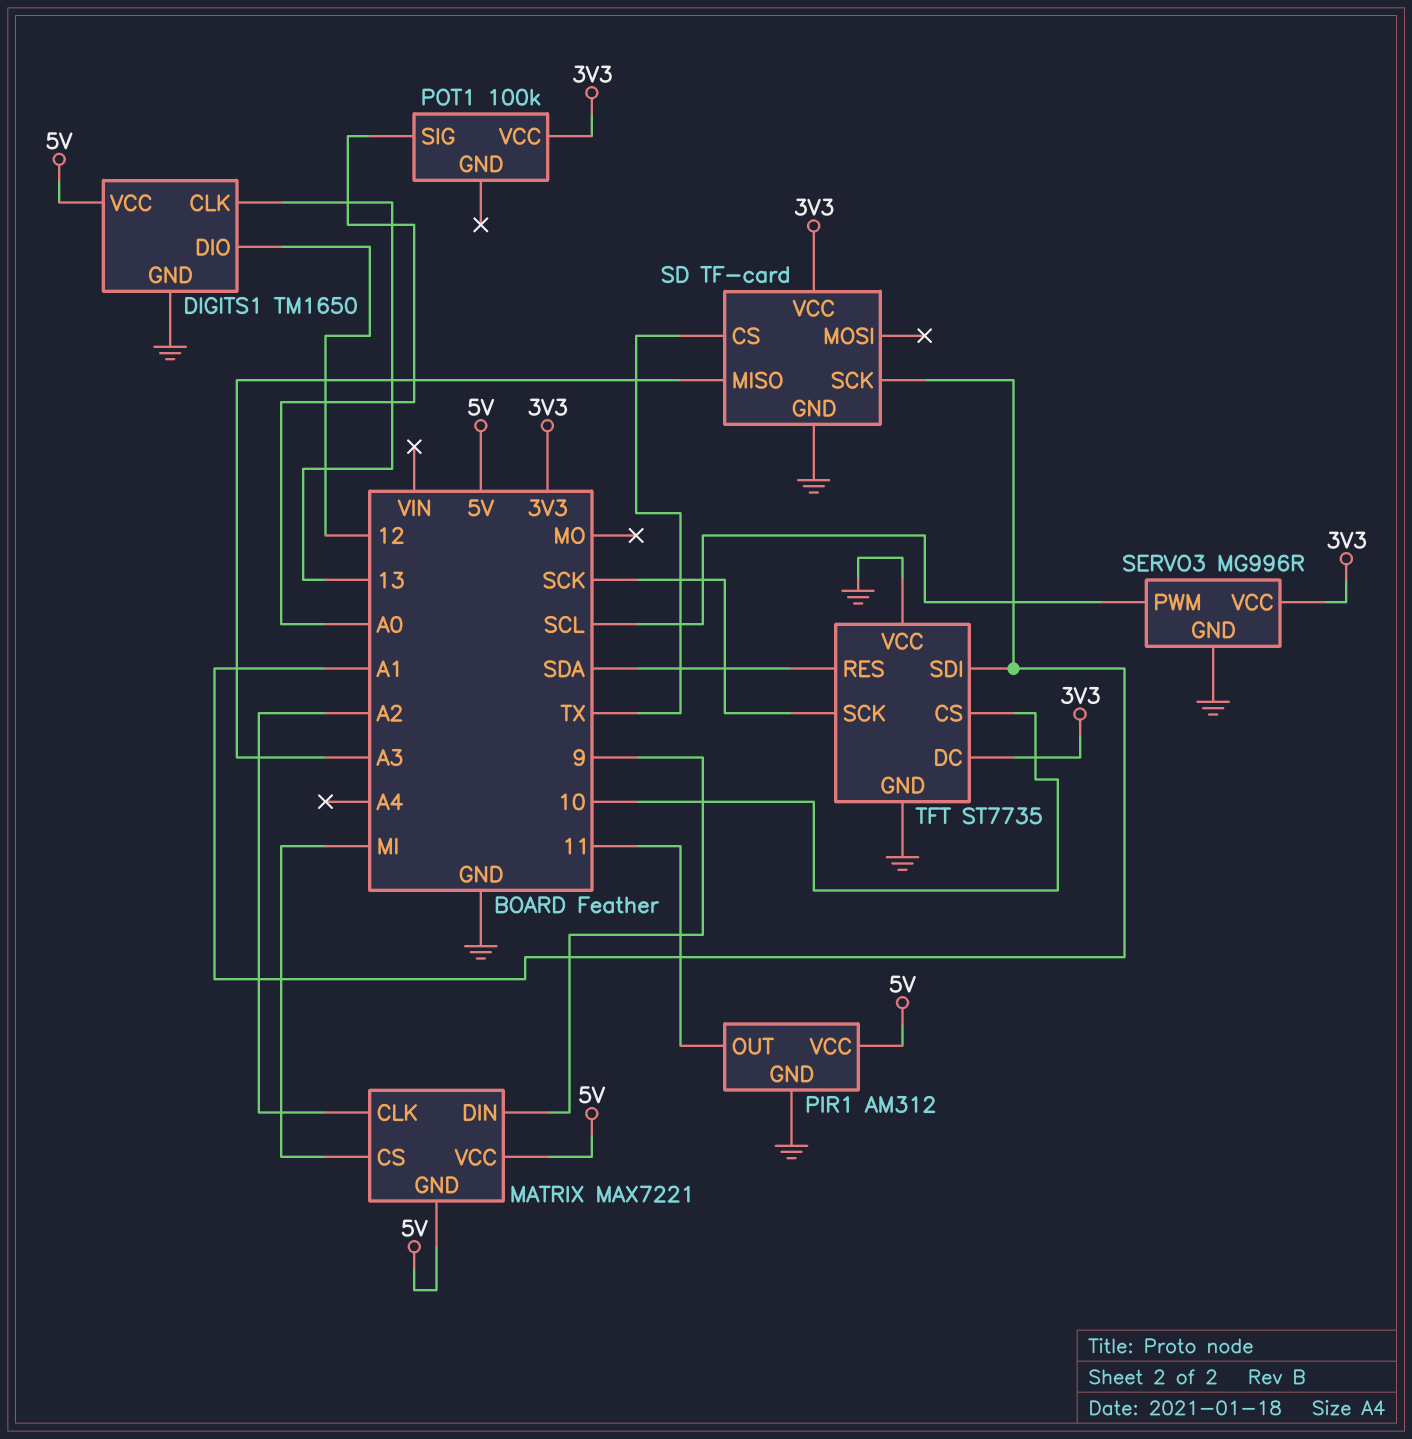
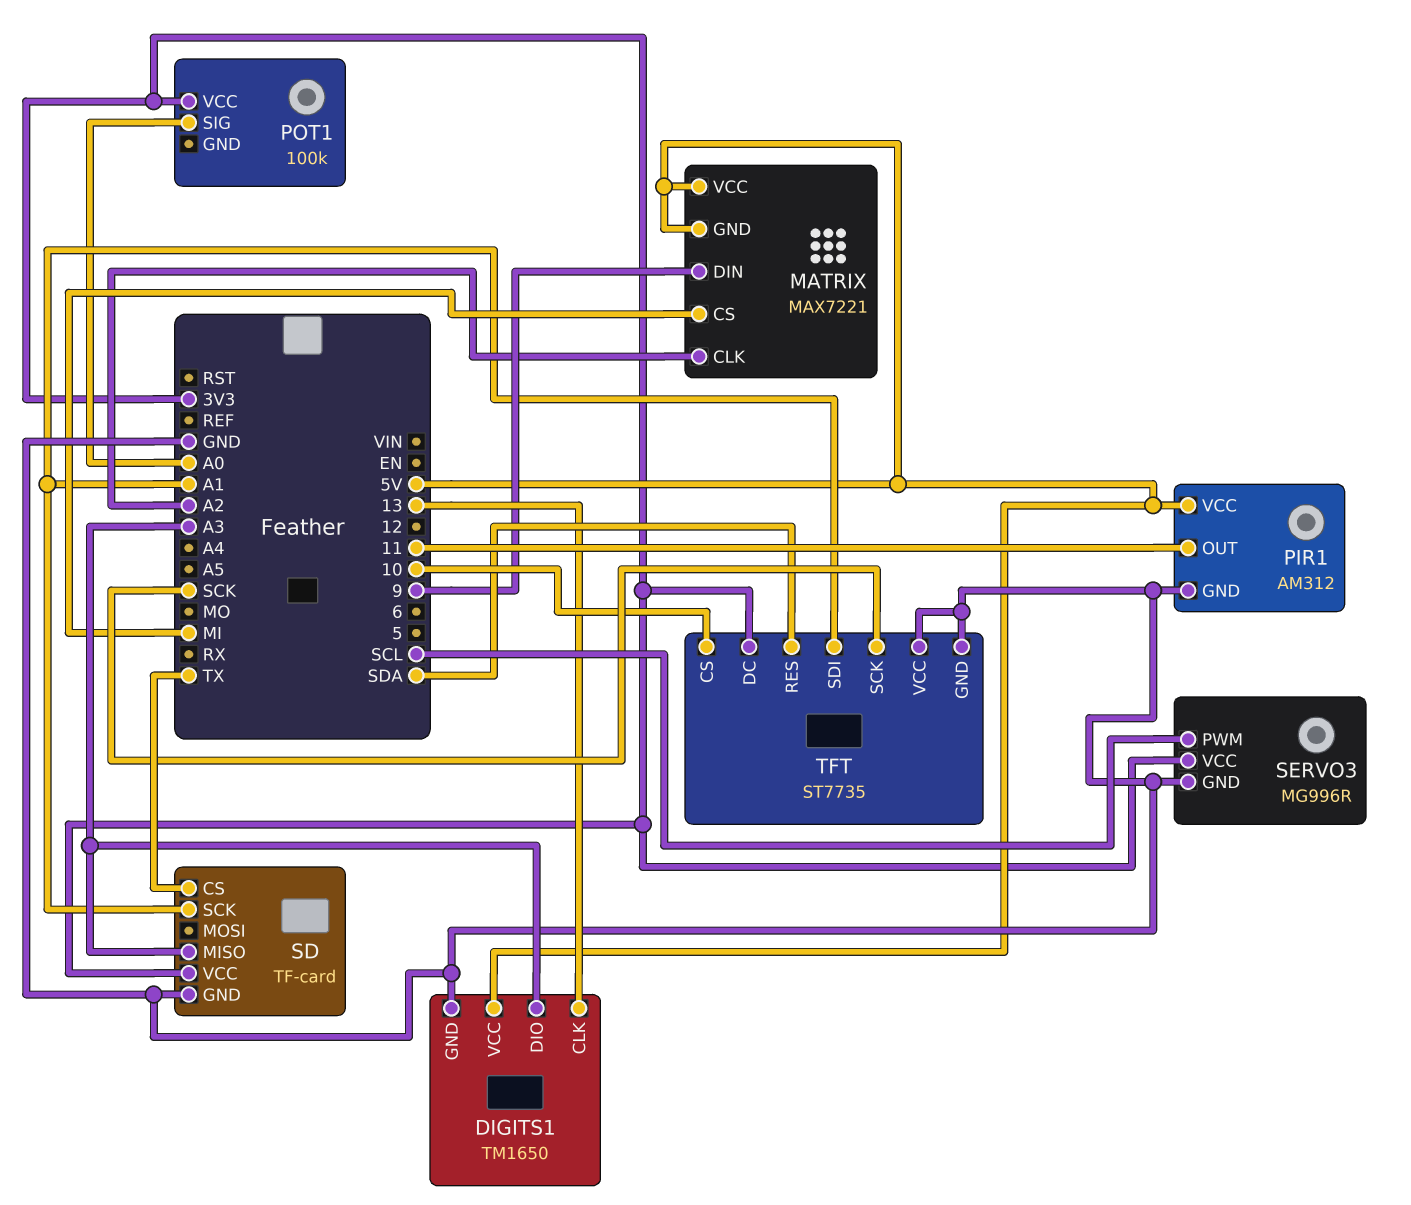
DIGITS1 pin DIO: 12 -> A3

